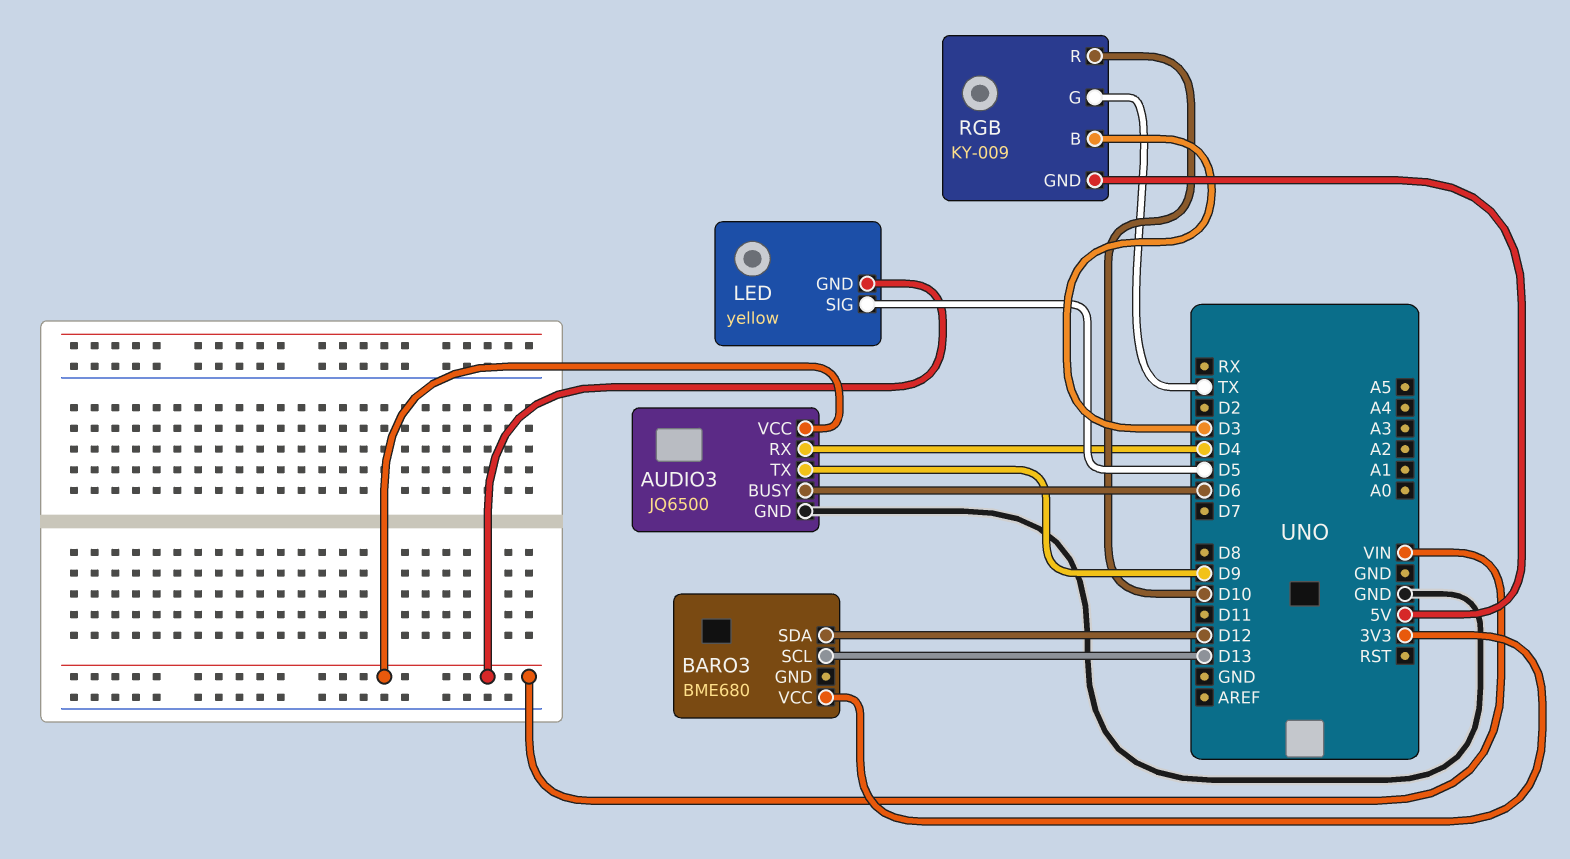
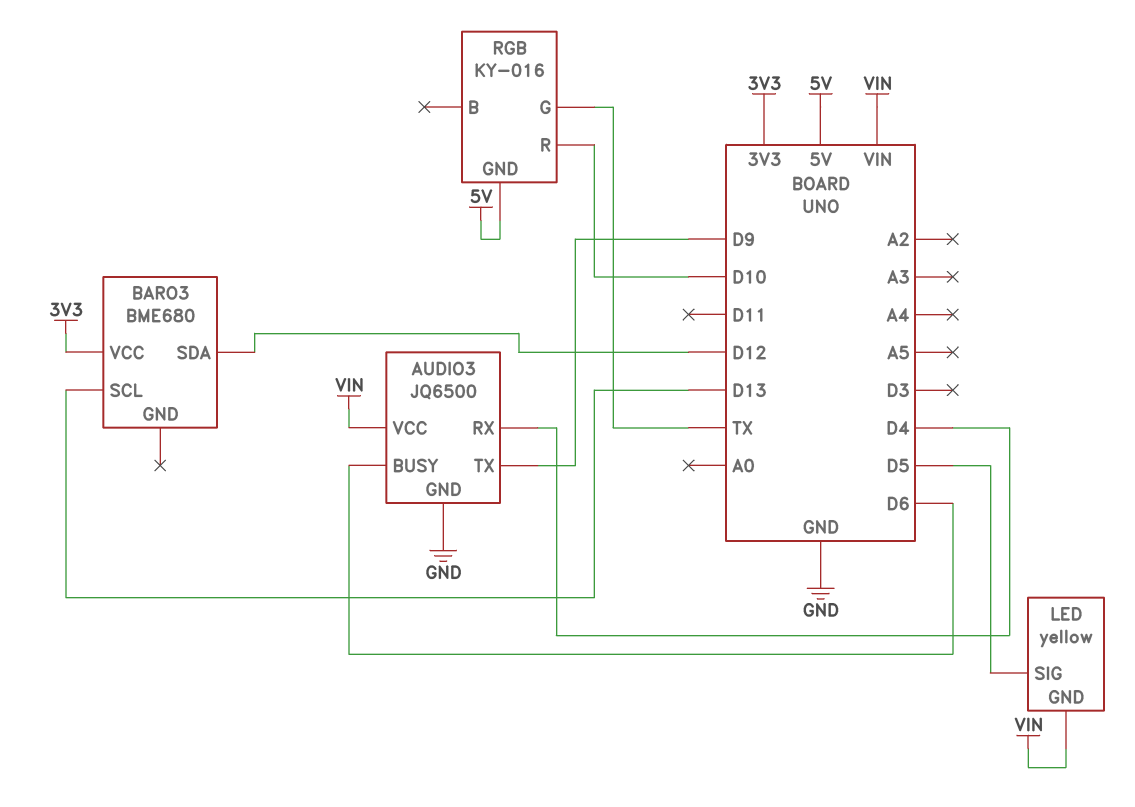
RGB: KY-009 -> KY-016
RGB pin B: D3 -> none

